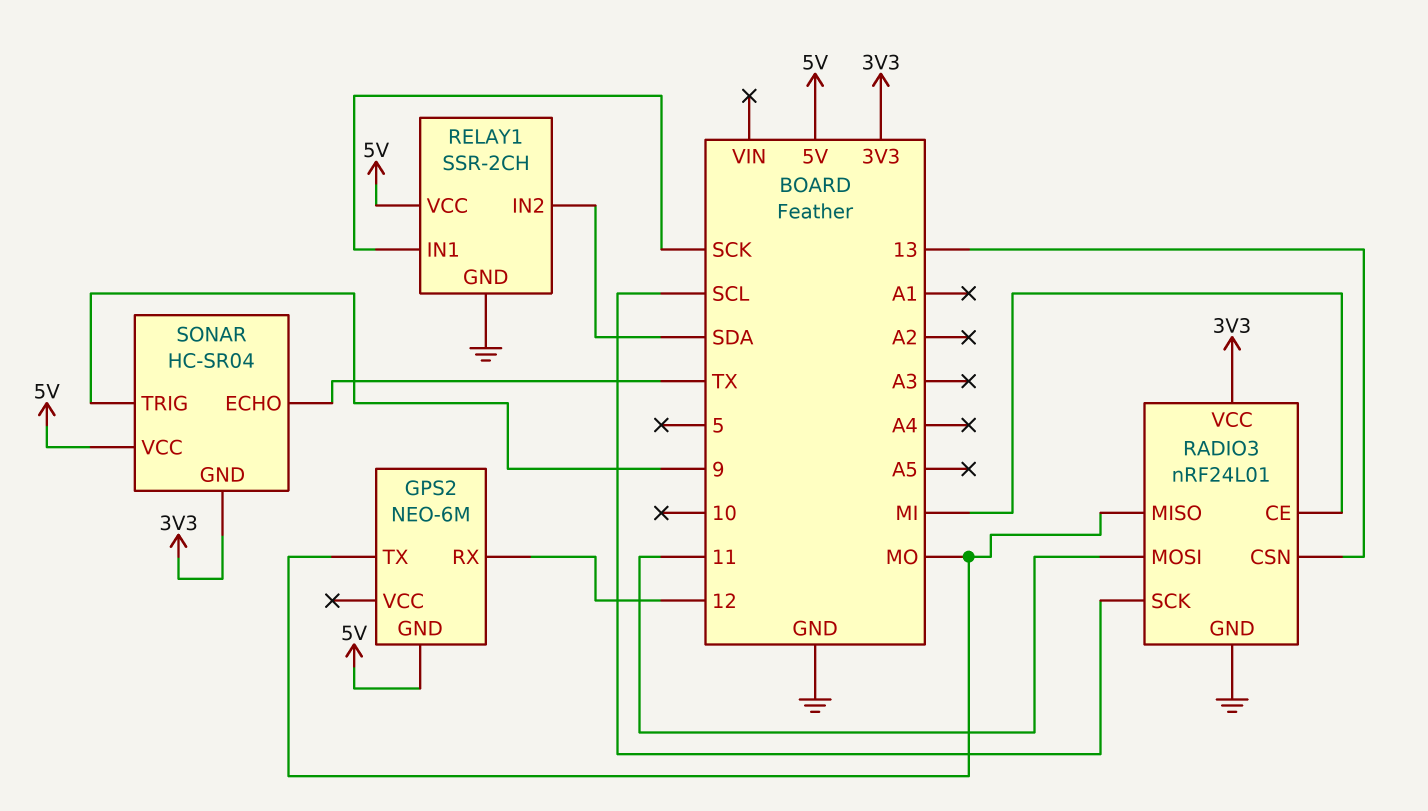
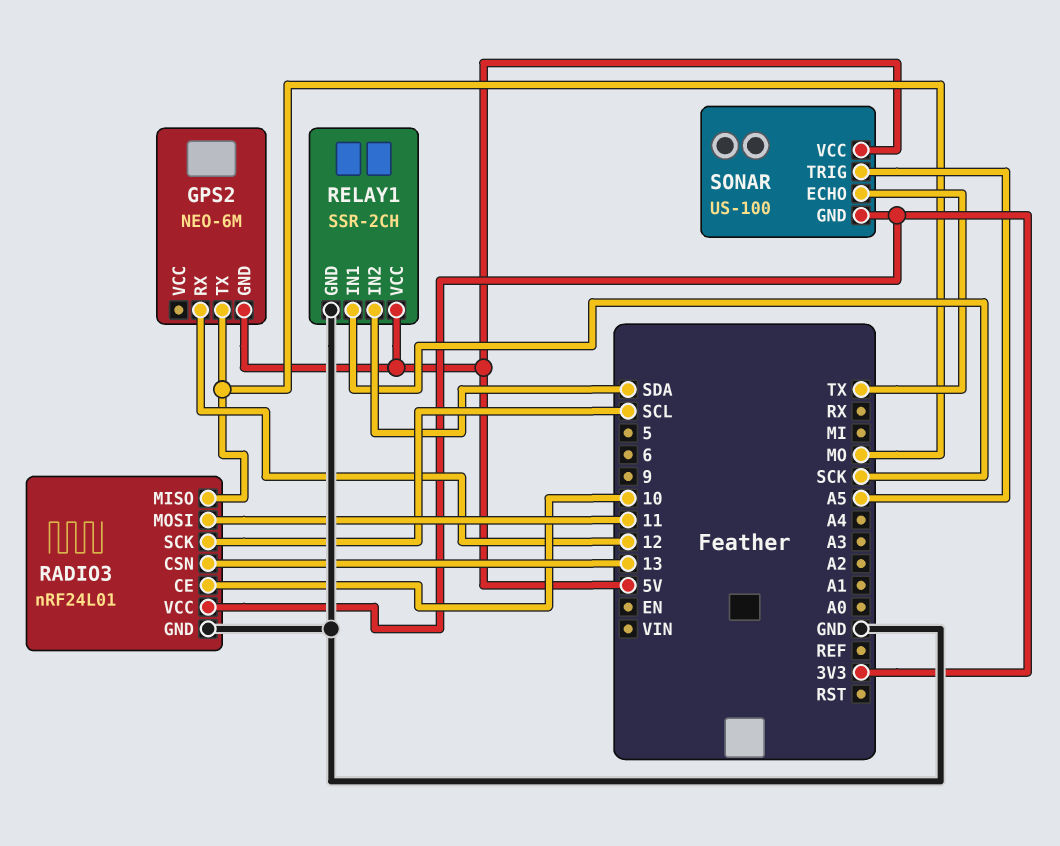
RADIO3 pin CE: MI -> 10
SONAR: HC-SR04 -> US-100
SONAR pin TRIG: 9 -> A5

